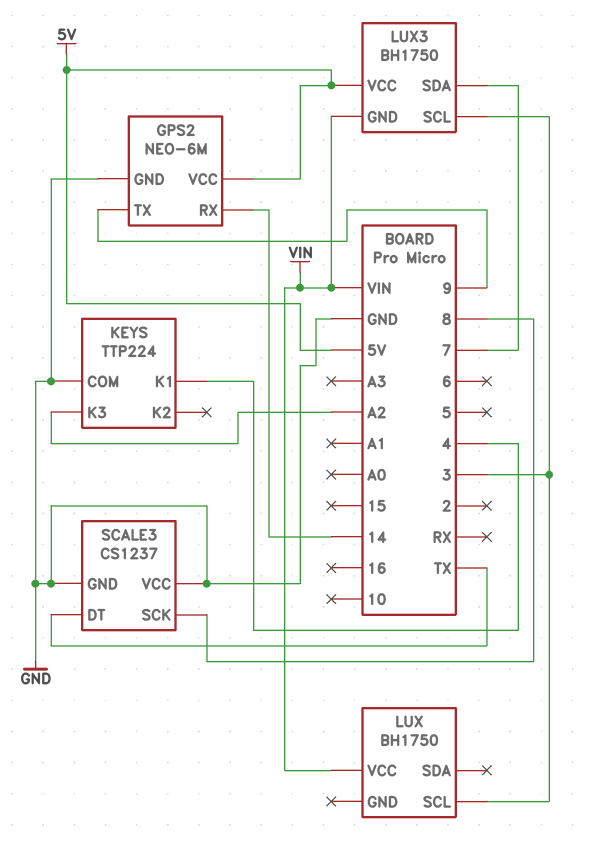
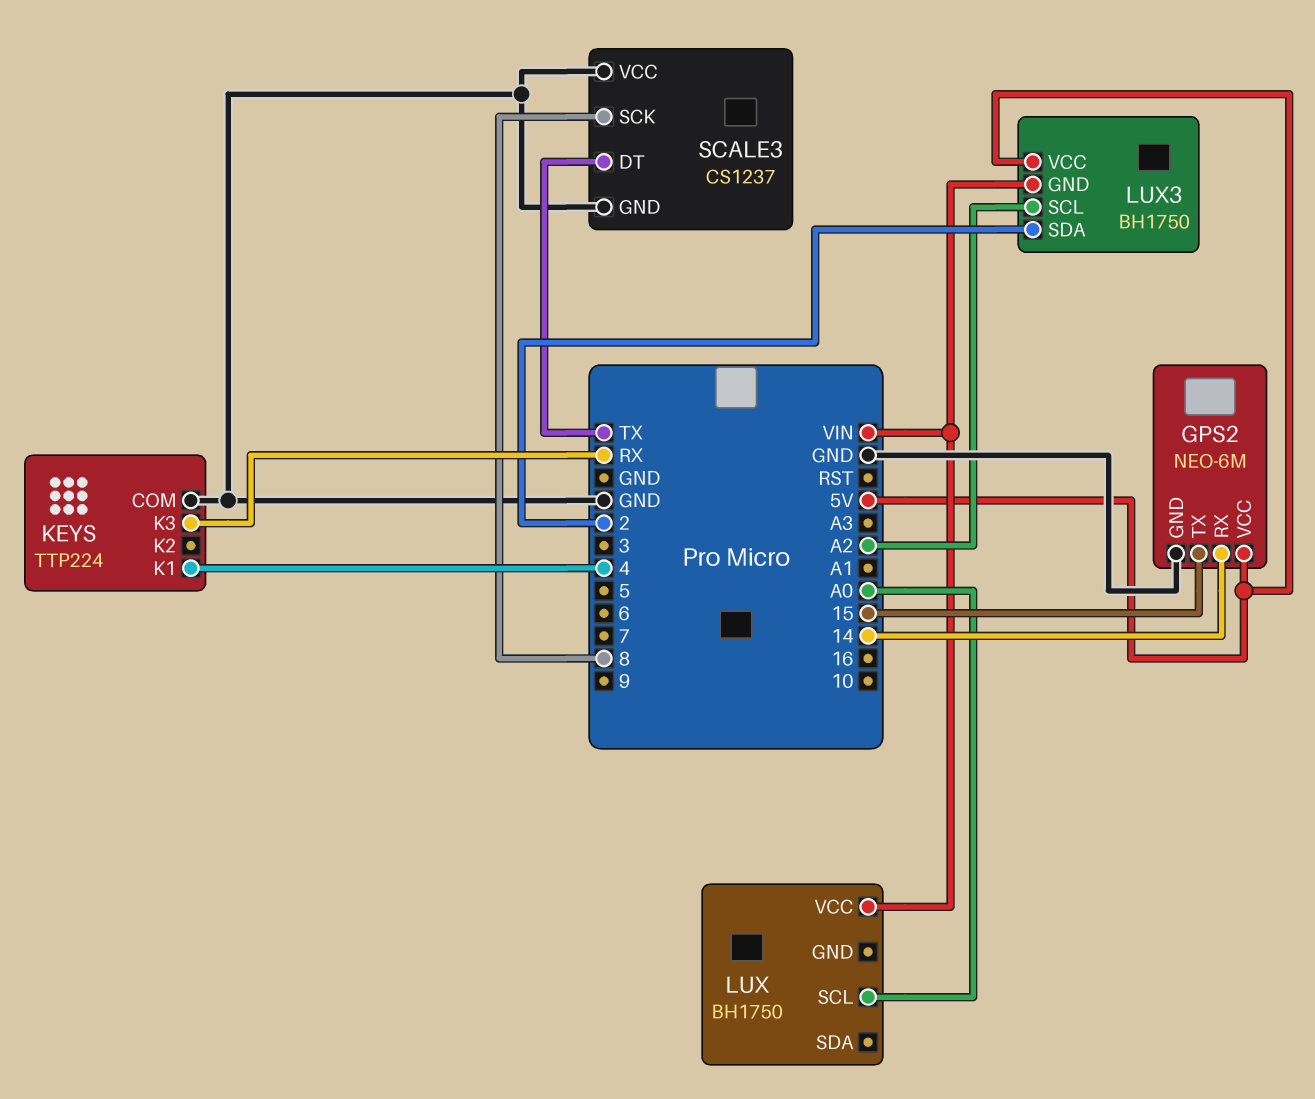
GPS2 pin TX: 9 -> 15
KEYS pin K3: A2 -> RX
LUX pin SCL: 3 -> A0
LUX3 pin SCL: 3 -> A2
LUX3 pin SDA: 7 -> 2

